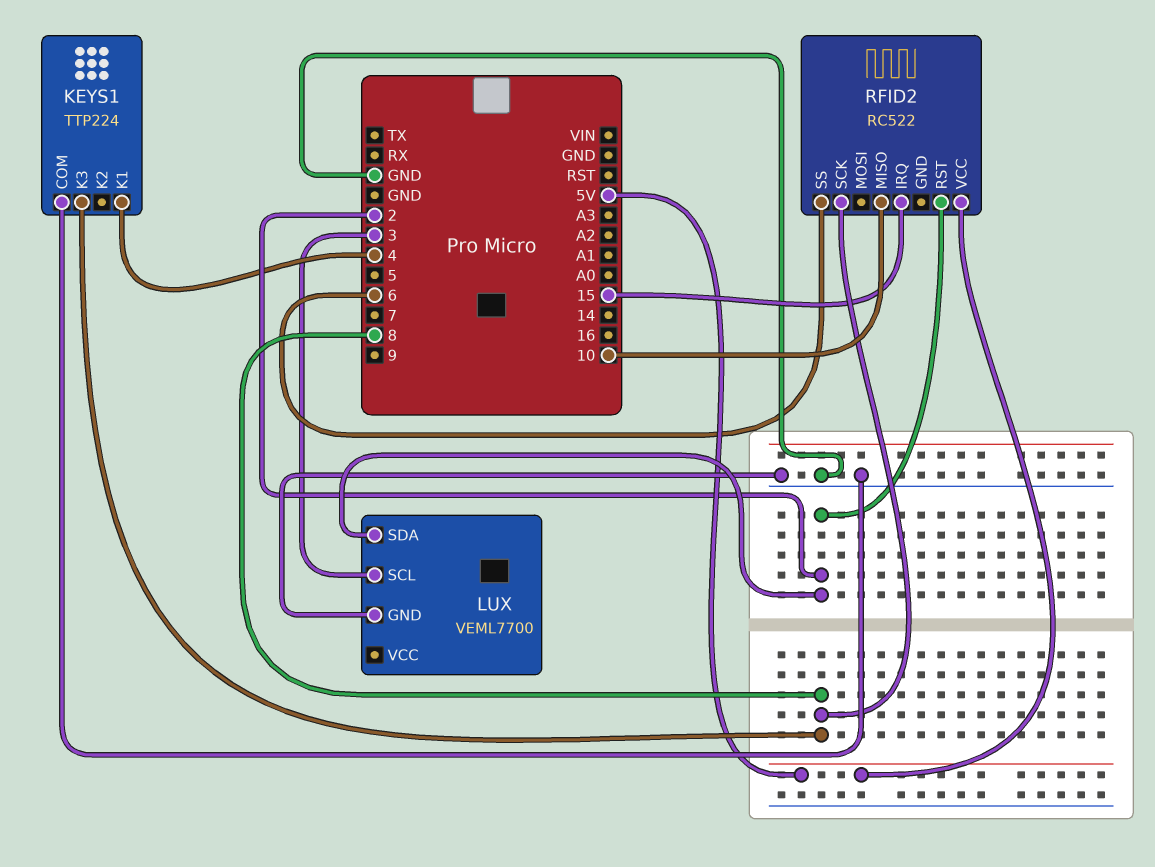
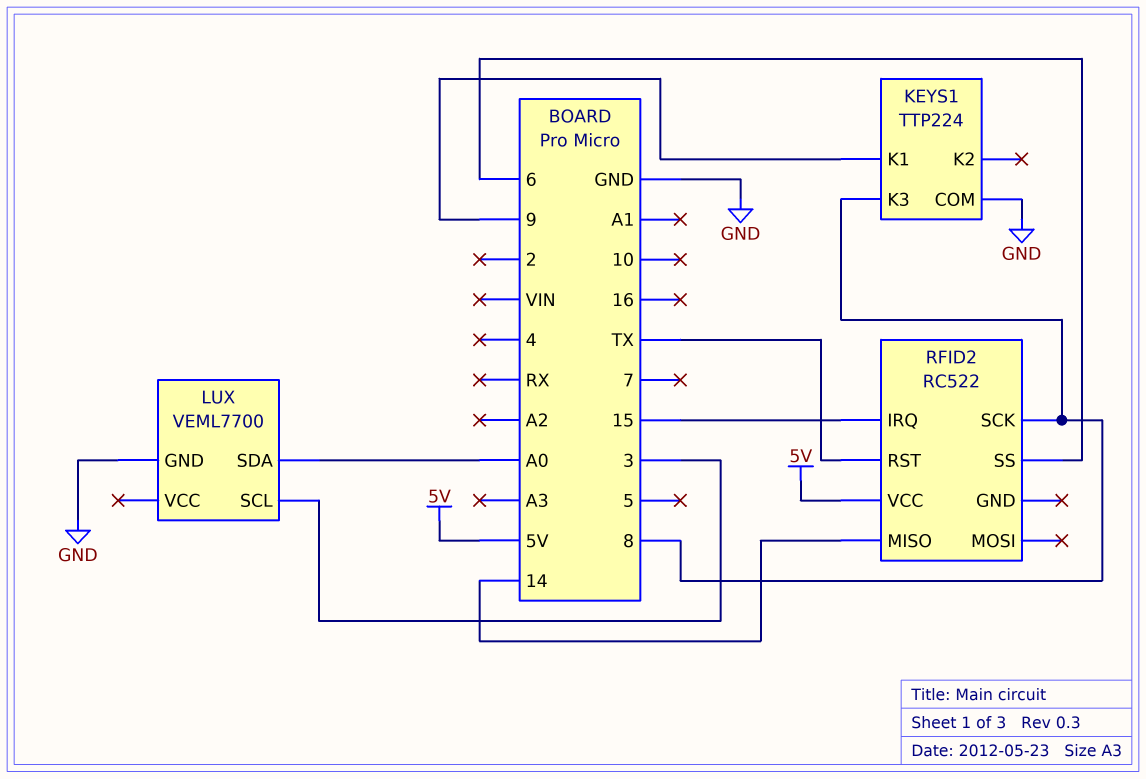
KEYS1 pin K1: 4 -> 9
LUX pin SDA: 2 -> A0
RFID2 pin MISO: 10 -> 14
RFID2 pin RST: 2 -> TX

